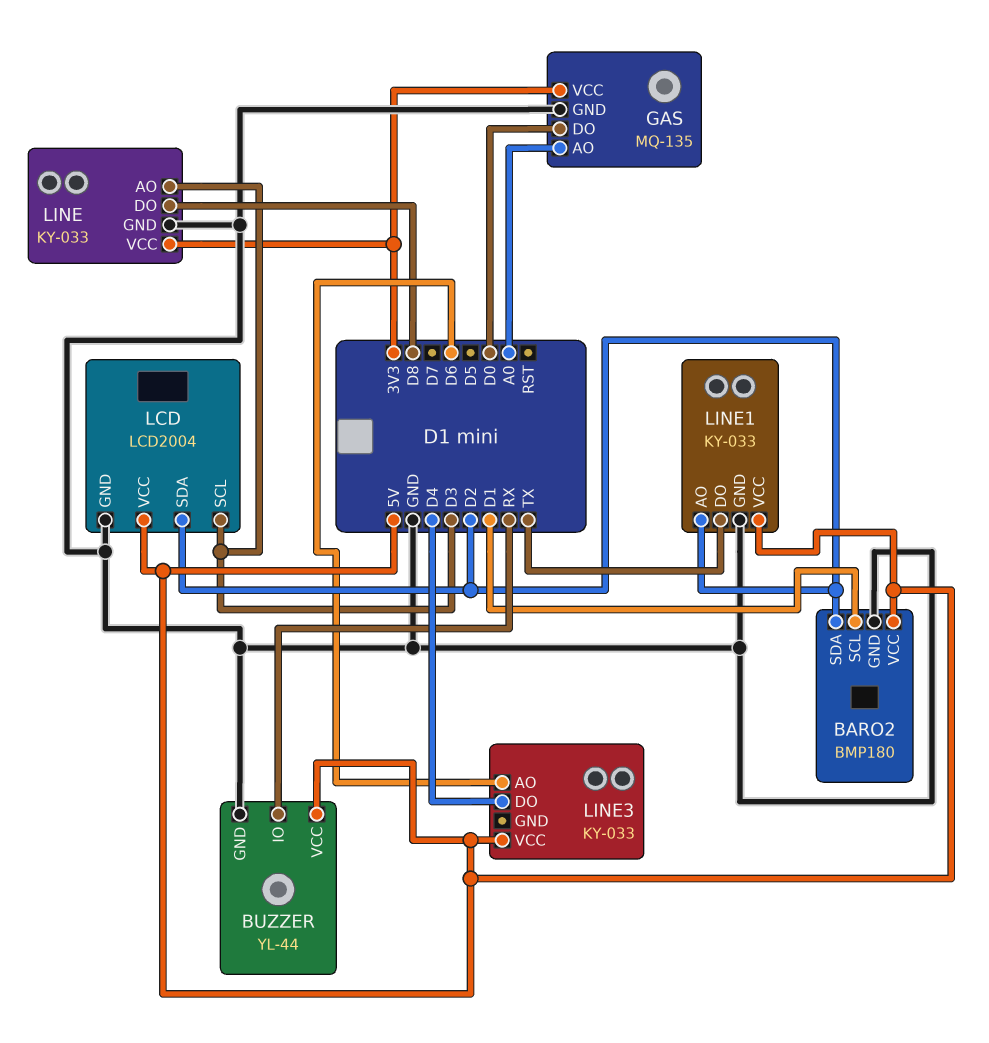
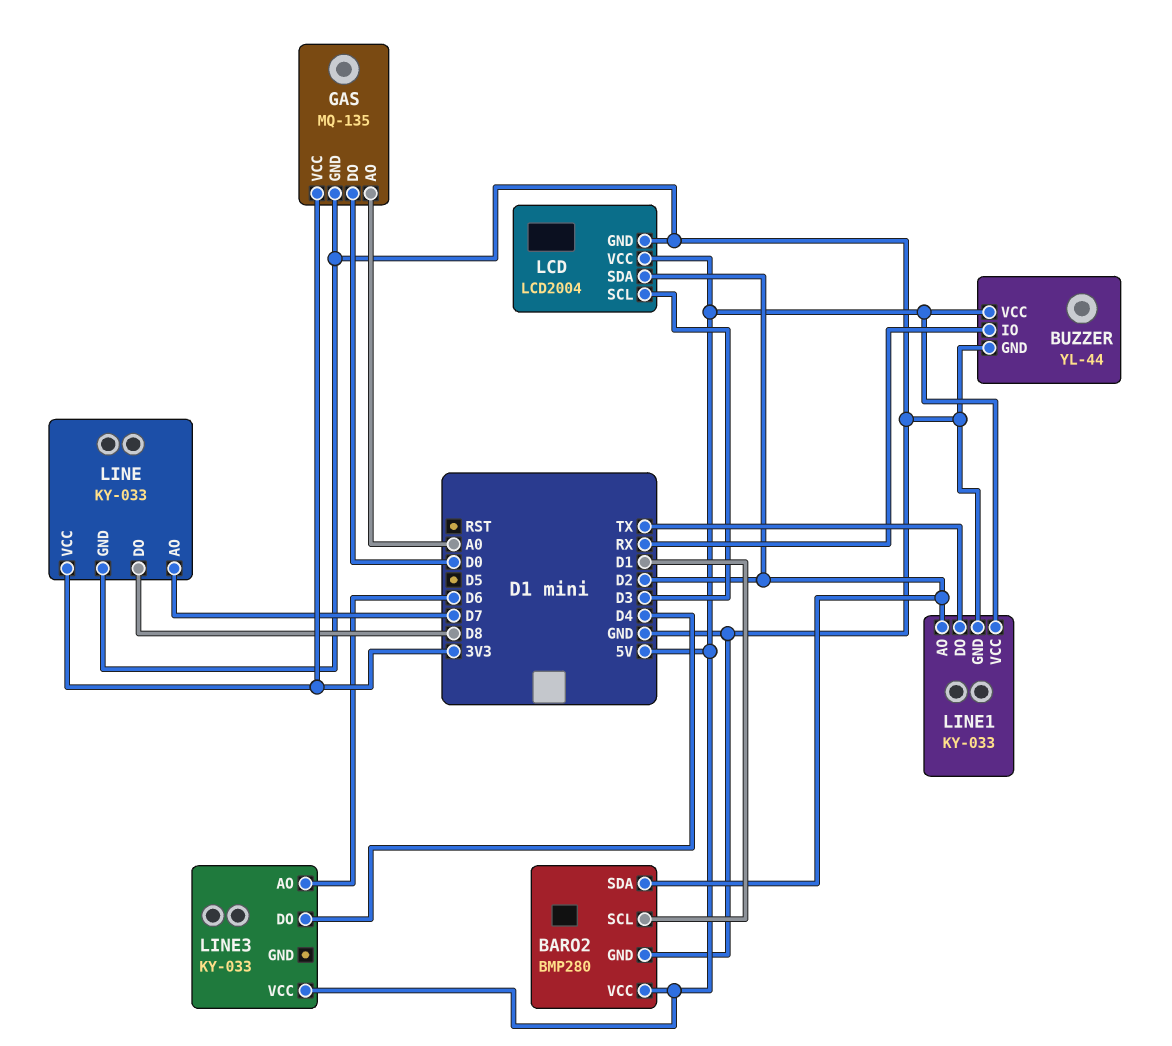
BARO2: BMP180 -> BMP280
LINE pin AO: D3 -> D7

